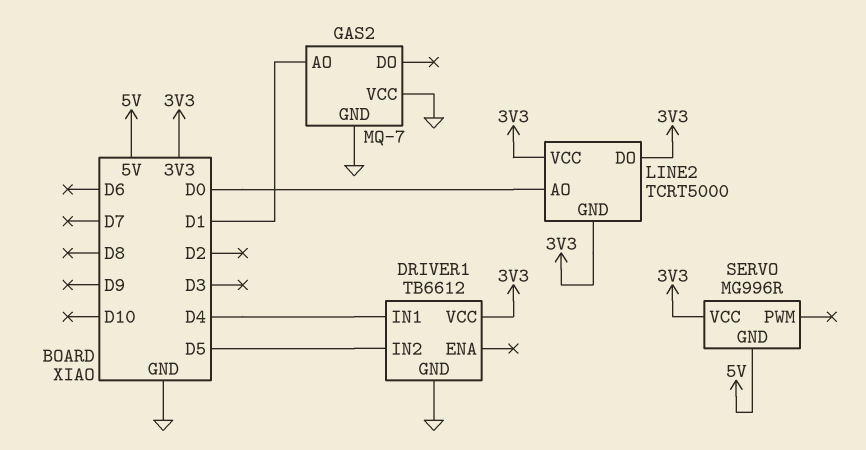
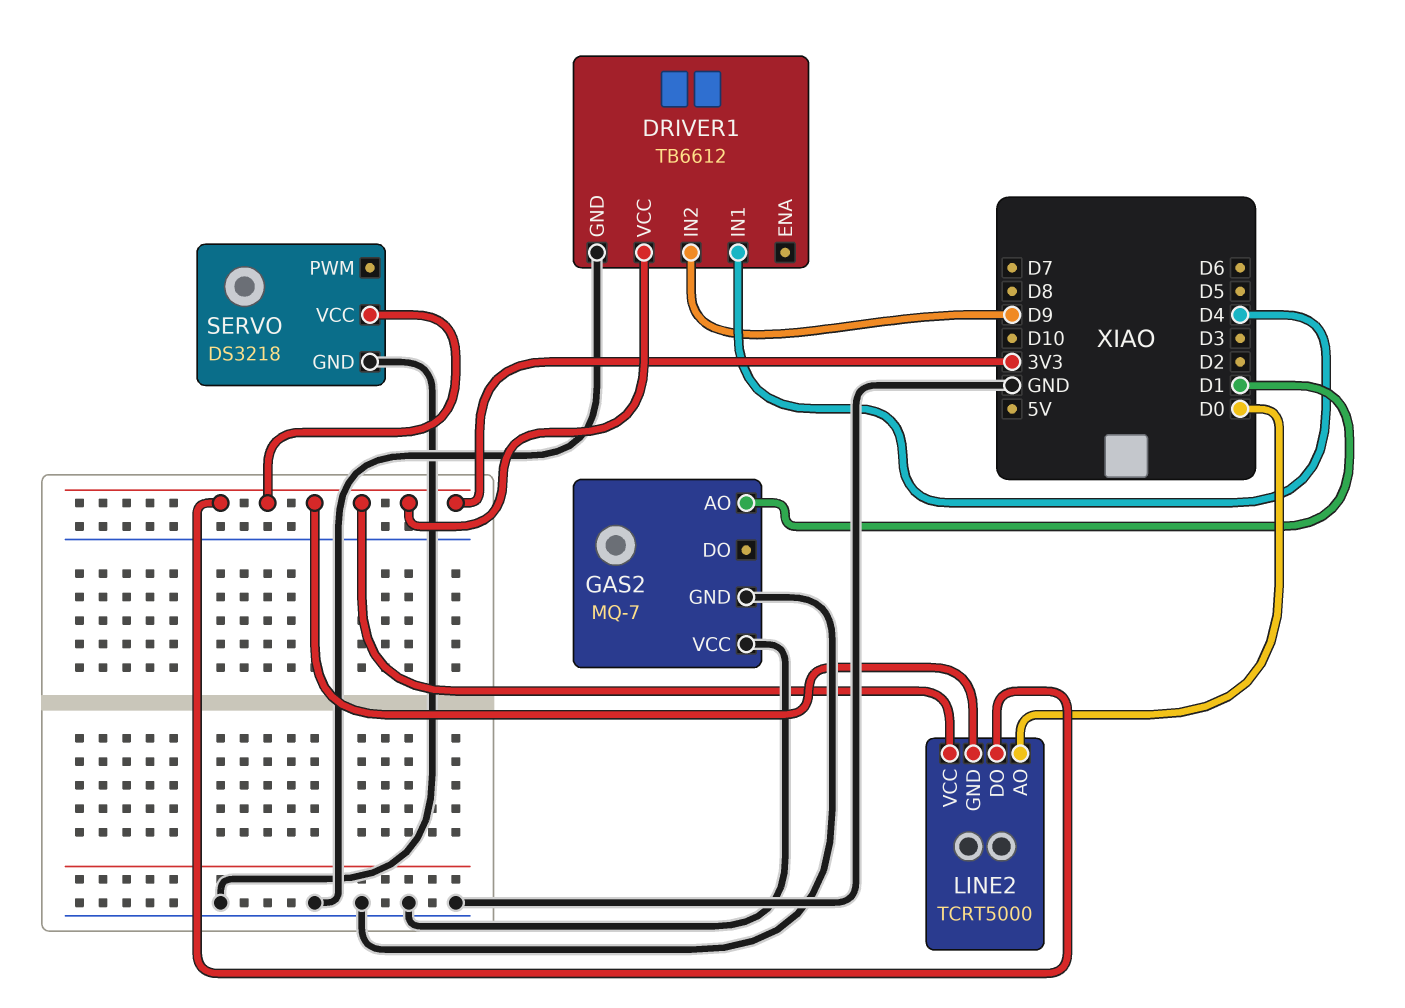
DRIVER1 pin IN2: D5 -> D9
SERVO: MG996R -> DS3218
SERVO pin GND: 5V -> GND

